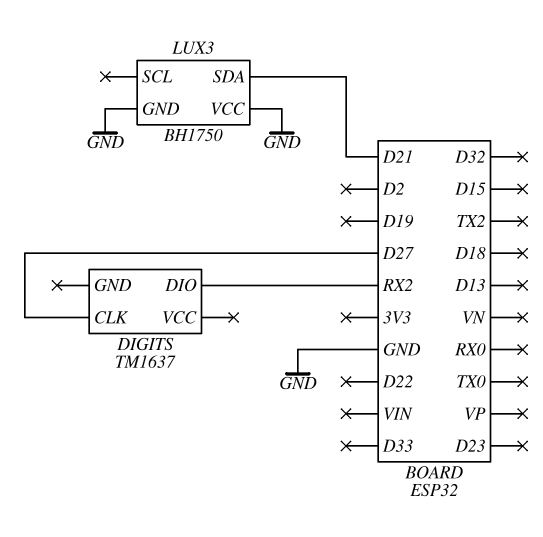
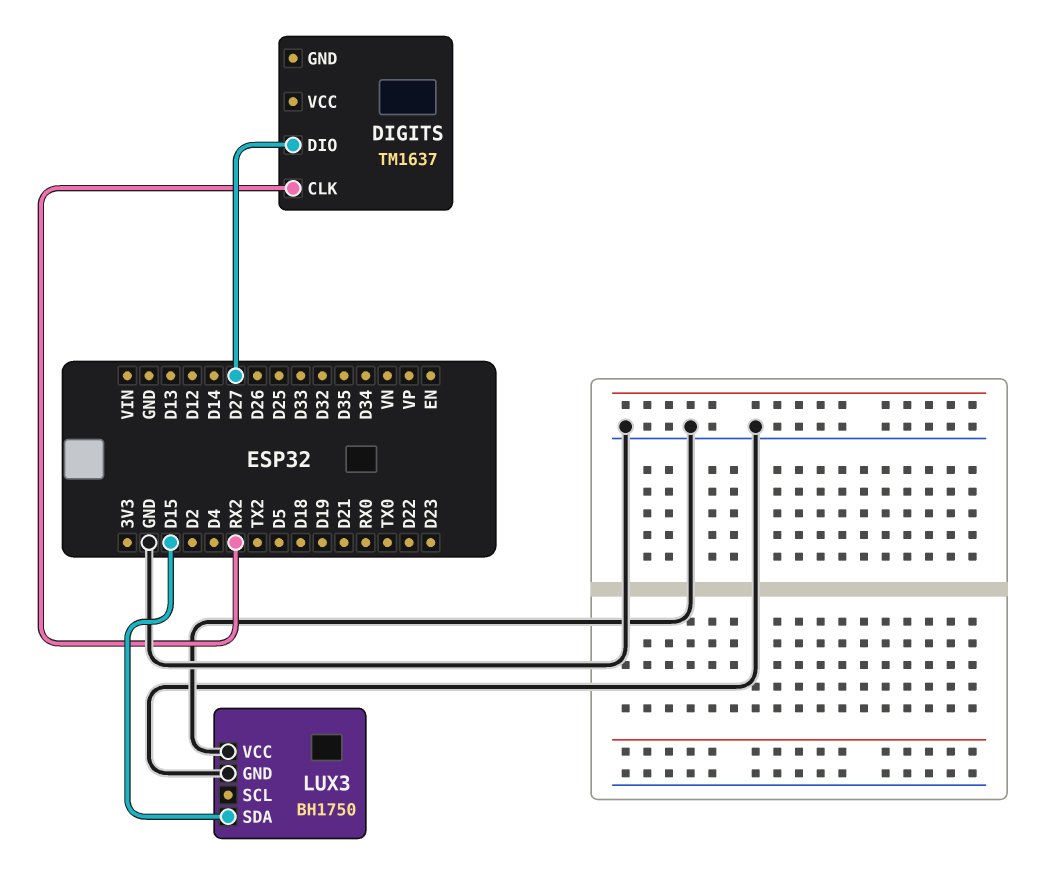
DIGITS pin CLK: D27 -> RX2
DIGITS pin DIO: RX2 -> D27
LUX3 pin SDA: D21 -> D15

